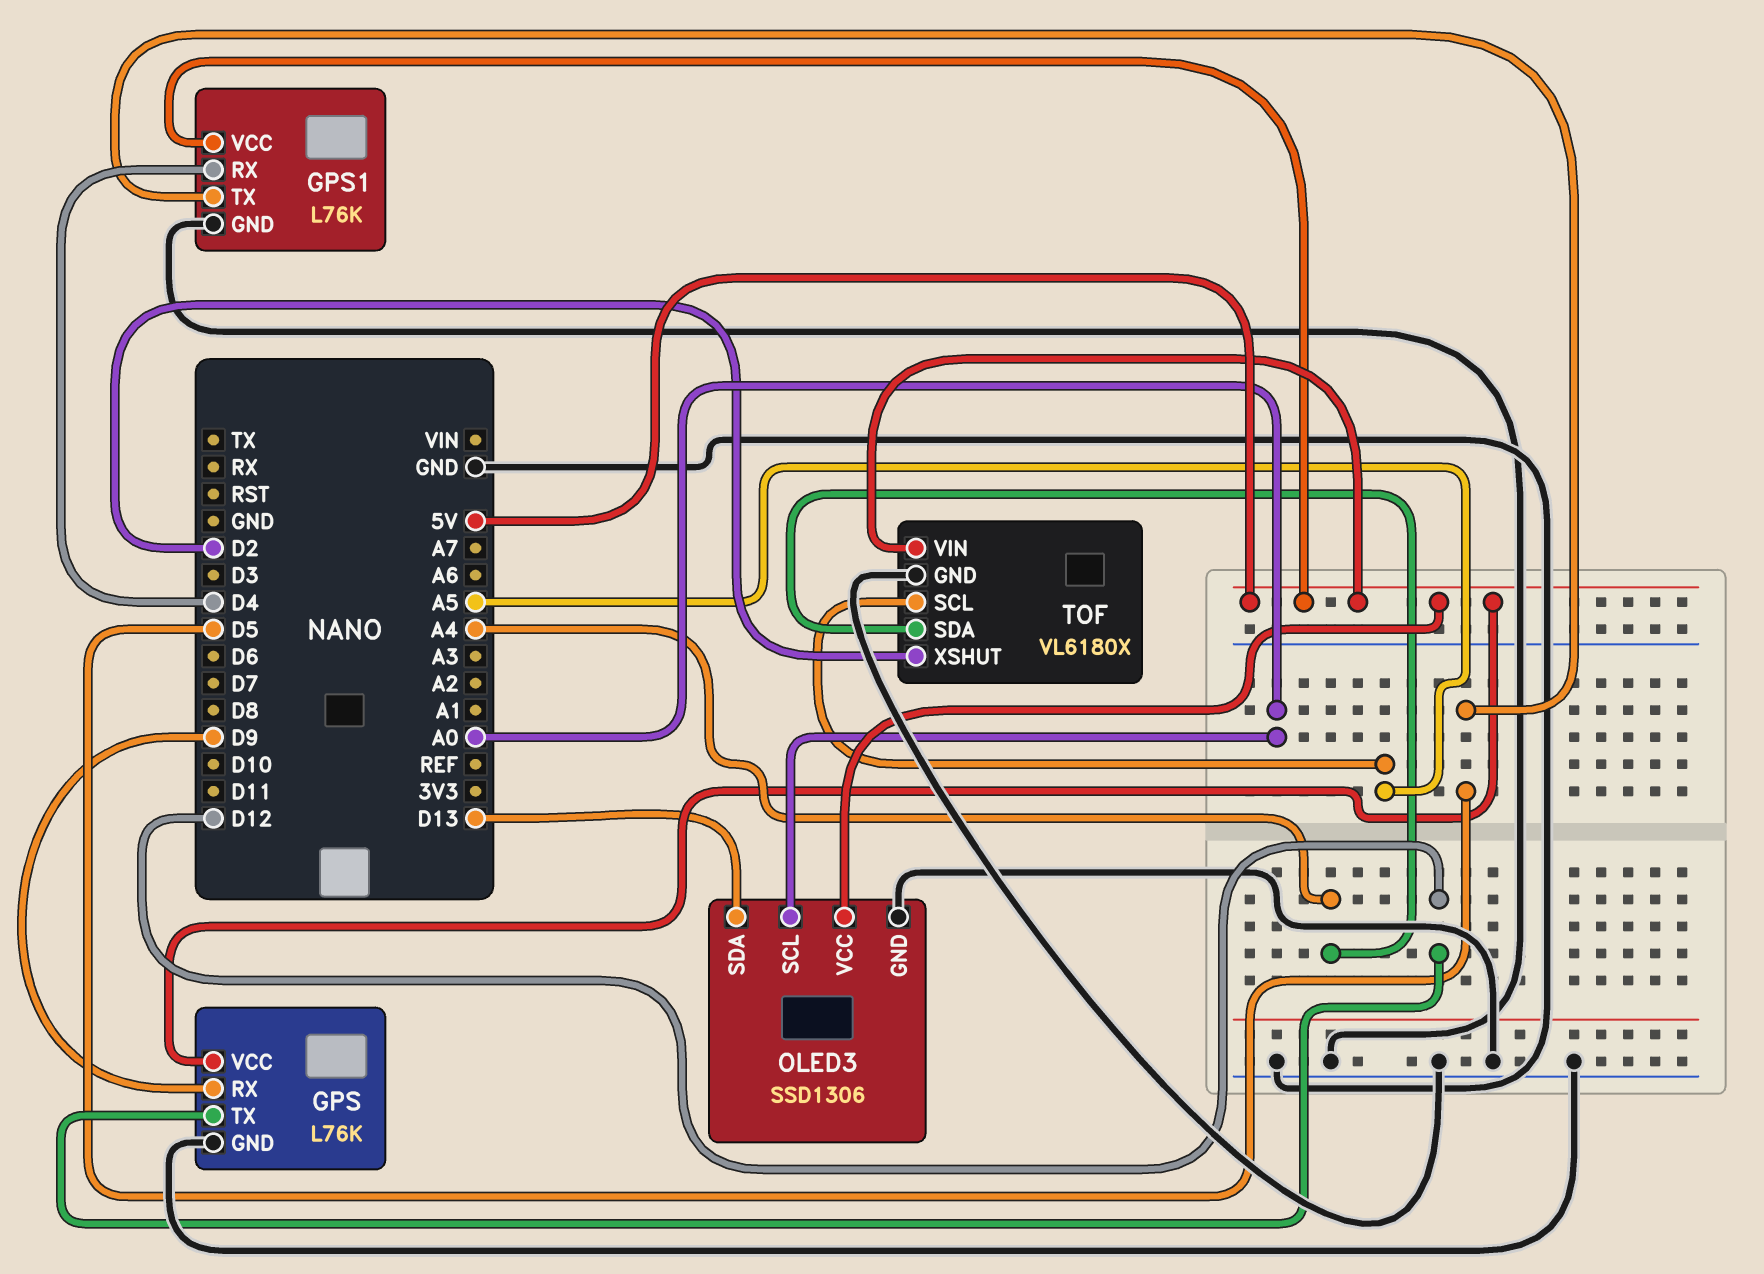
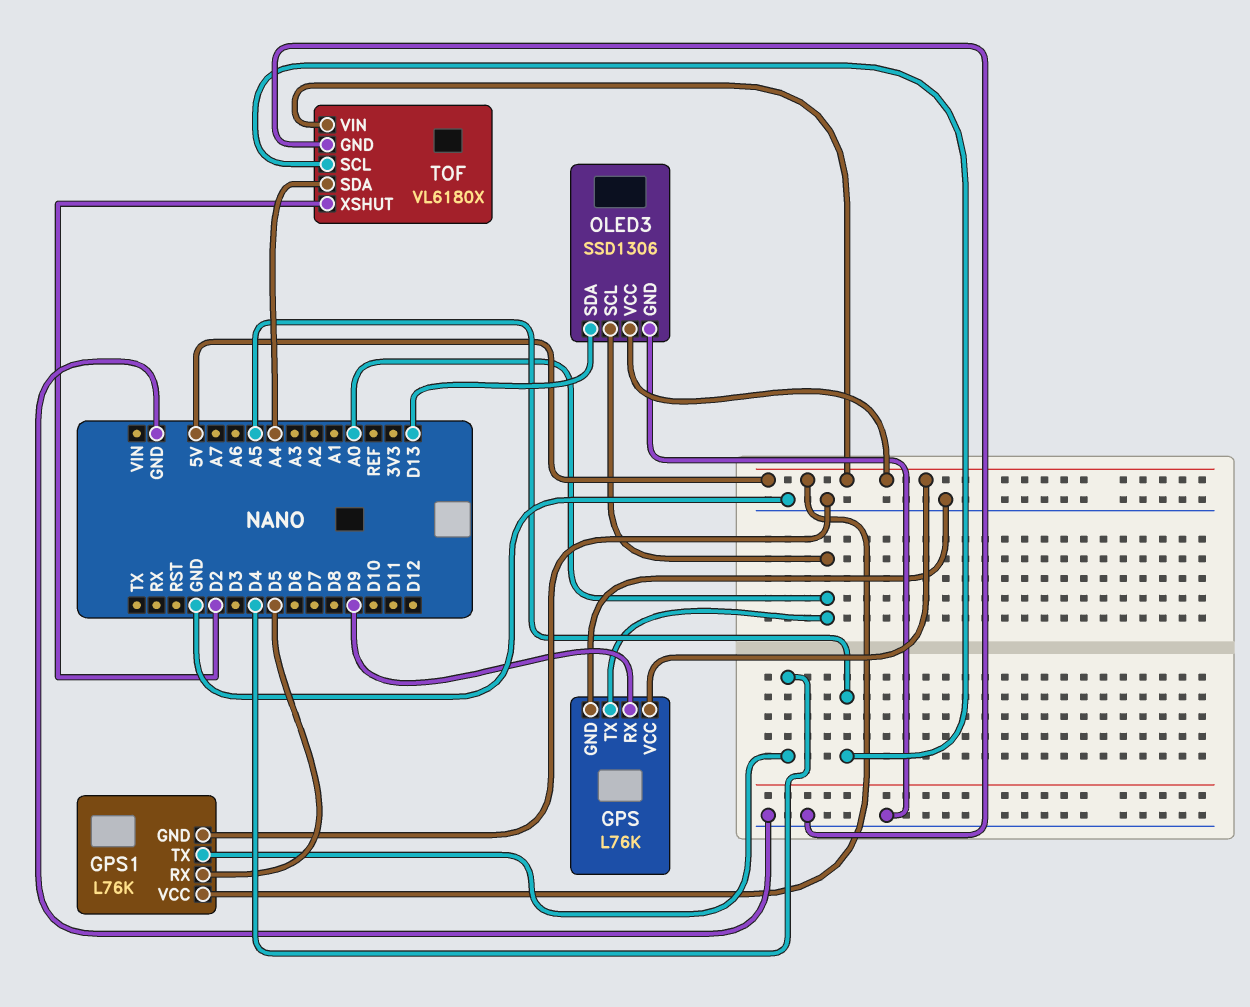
GPS pin TX: D12 -> A0
GPS1 pin RX: D4 -> D5
GPS1 pin TX: D5 -> D4

